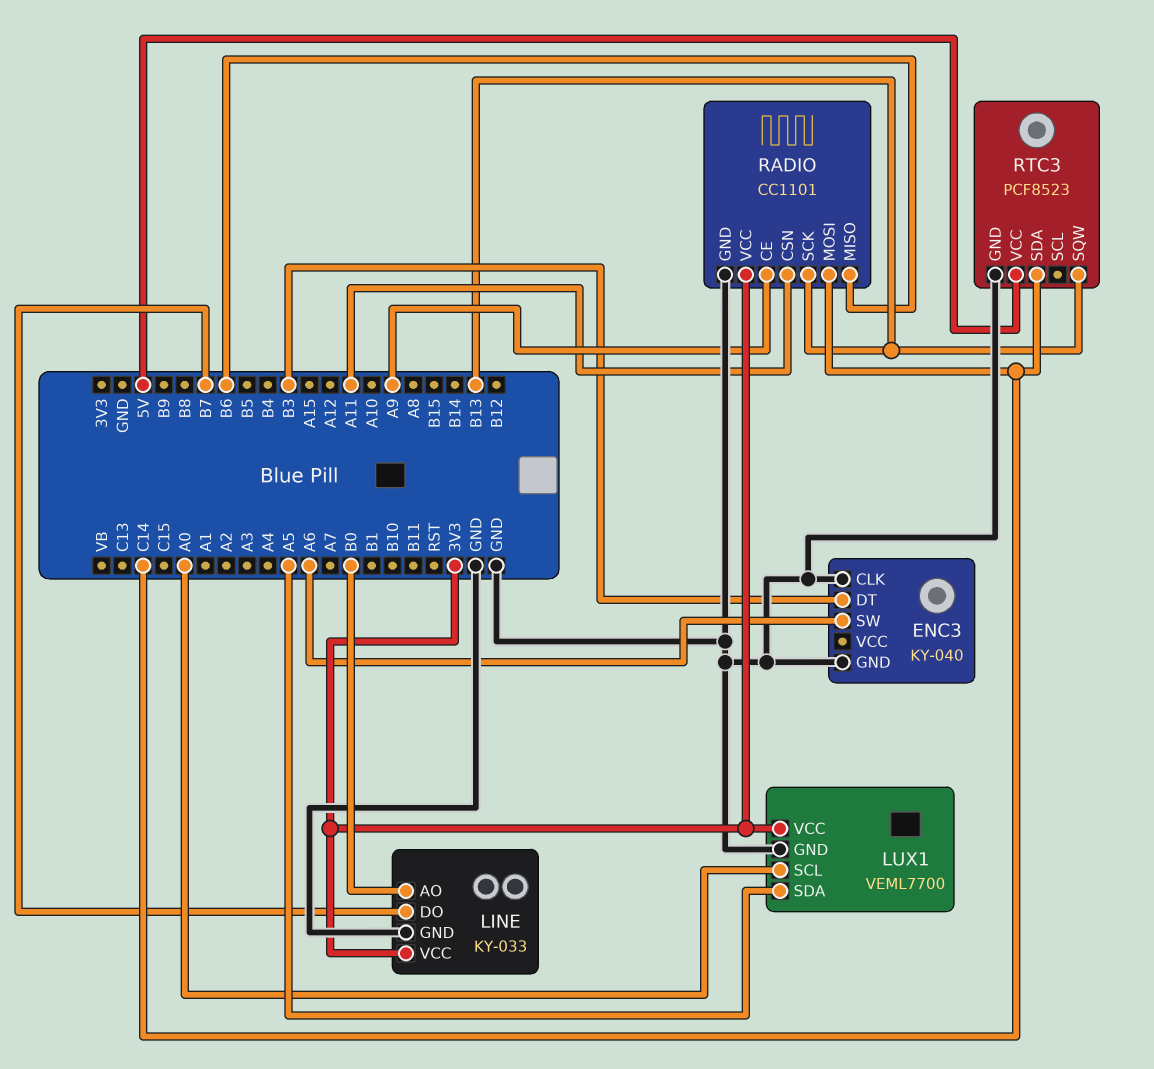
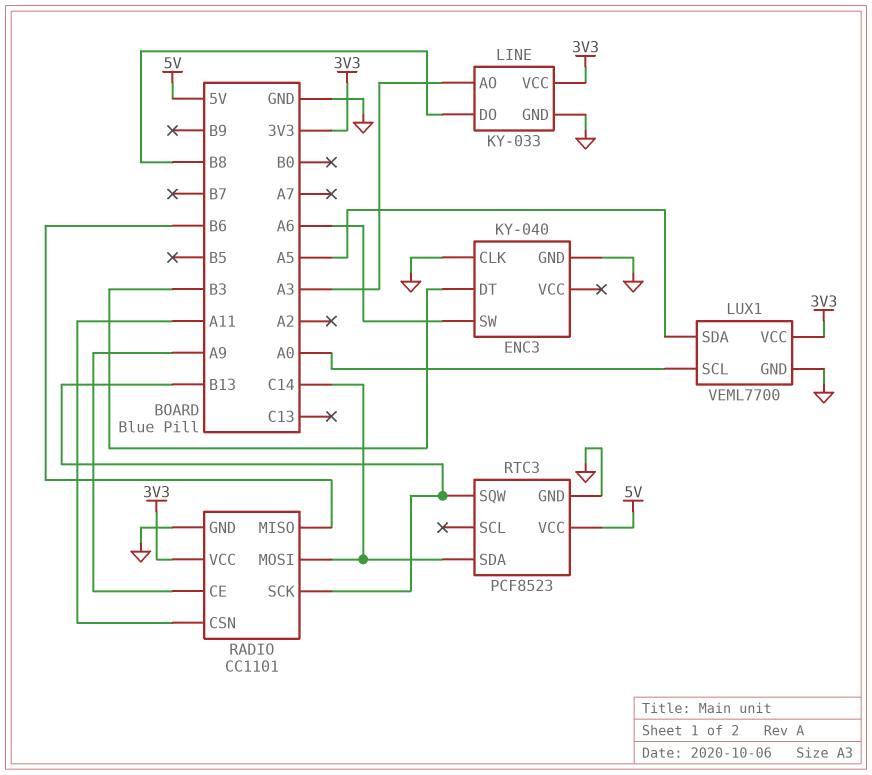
LINE pin AO: B0 -> A3
LINE pin DO: B7 -> B8

